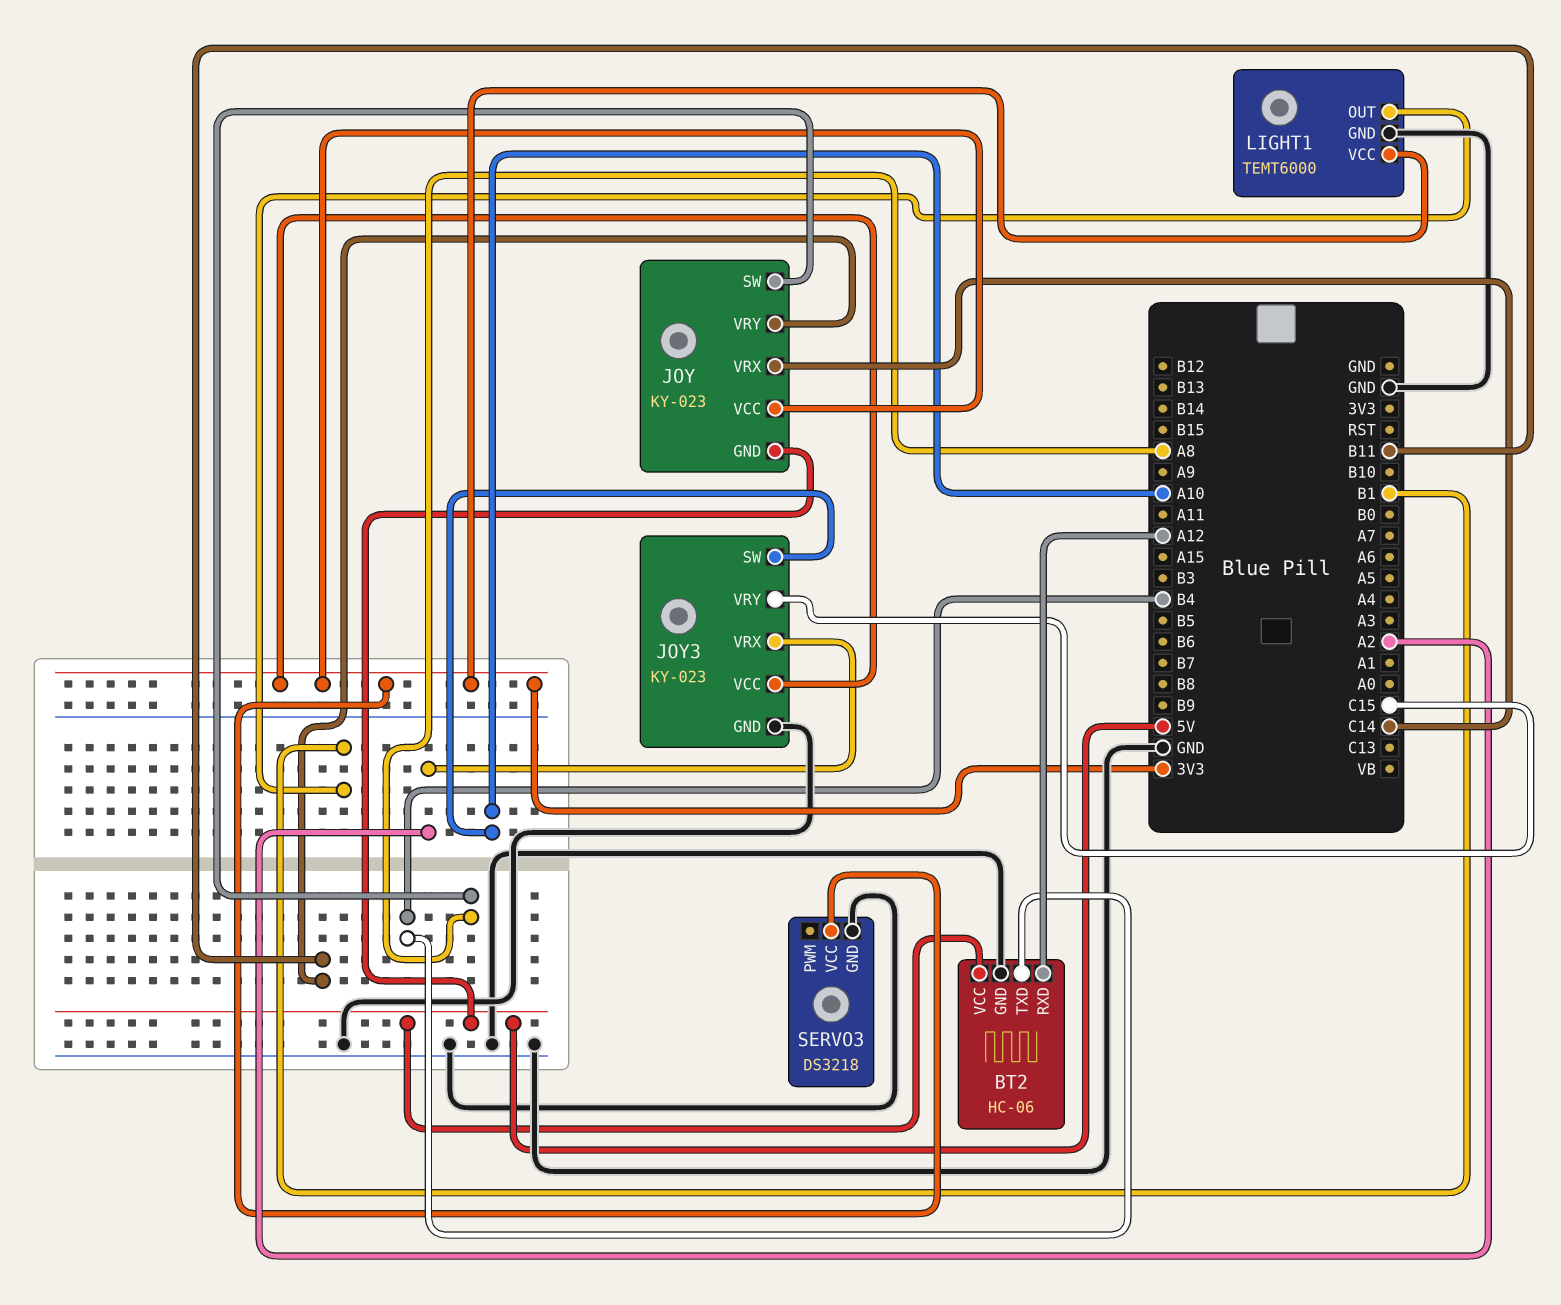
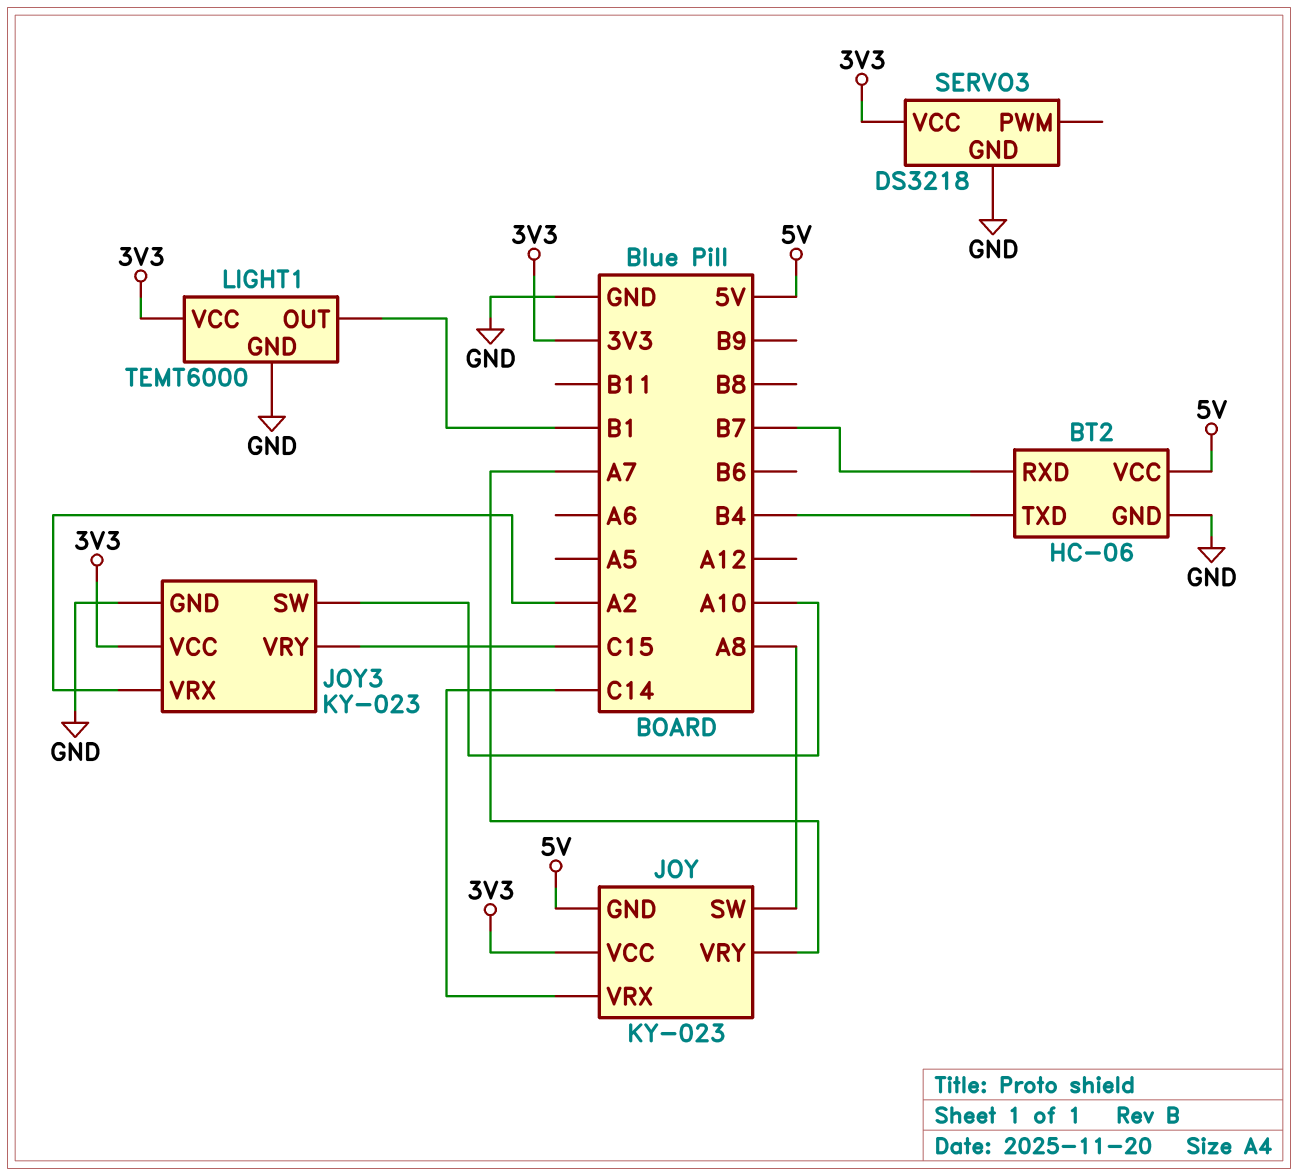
BT2 pin RXD: A12 -> B7
JOY pin VRY: B11 -> A7

